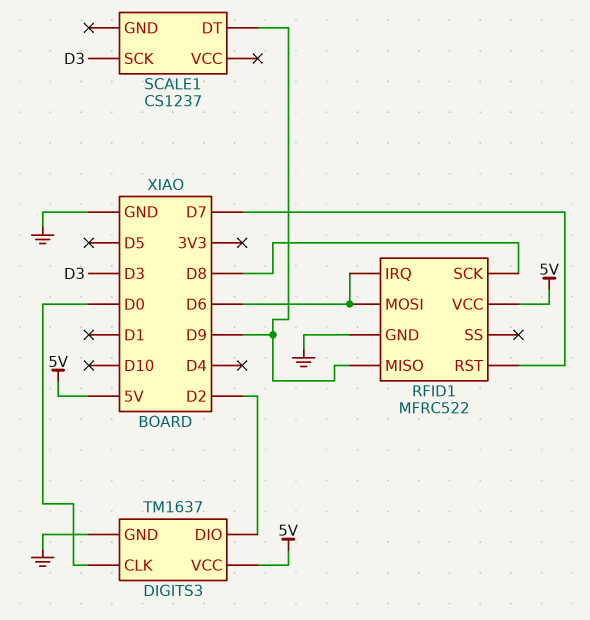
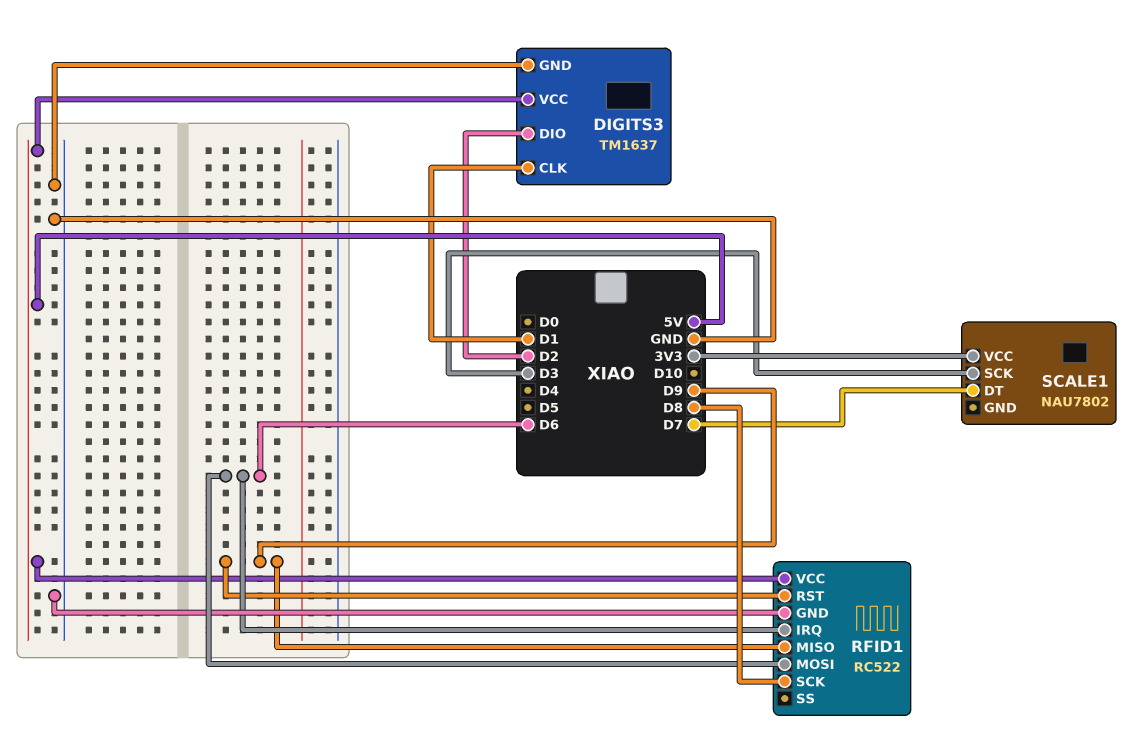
DIGITS3 pin CLK: D0 -> D1
RFID1: MFRC522 -> RC522
RFID1 pin RST: D7 -> D9
SCALE1: CS1237 -> NAU7802
SCALE1 pin DT: D9 -> D7
SCALE1 pin VCC: none -> 3V3

